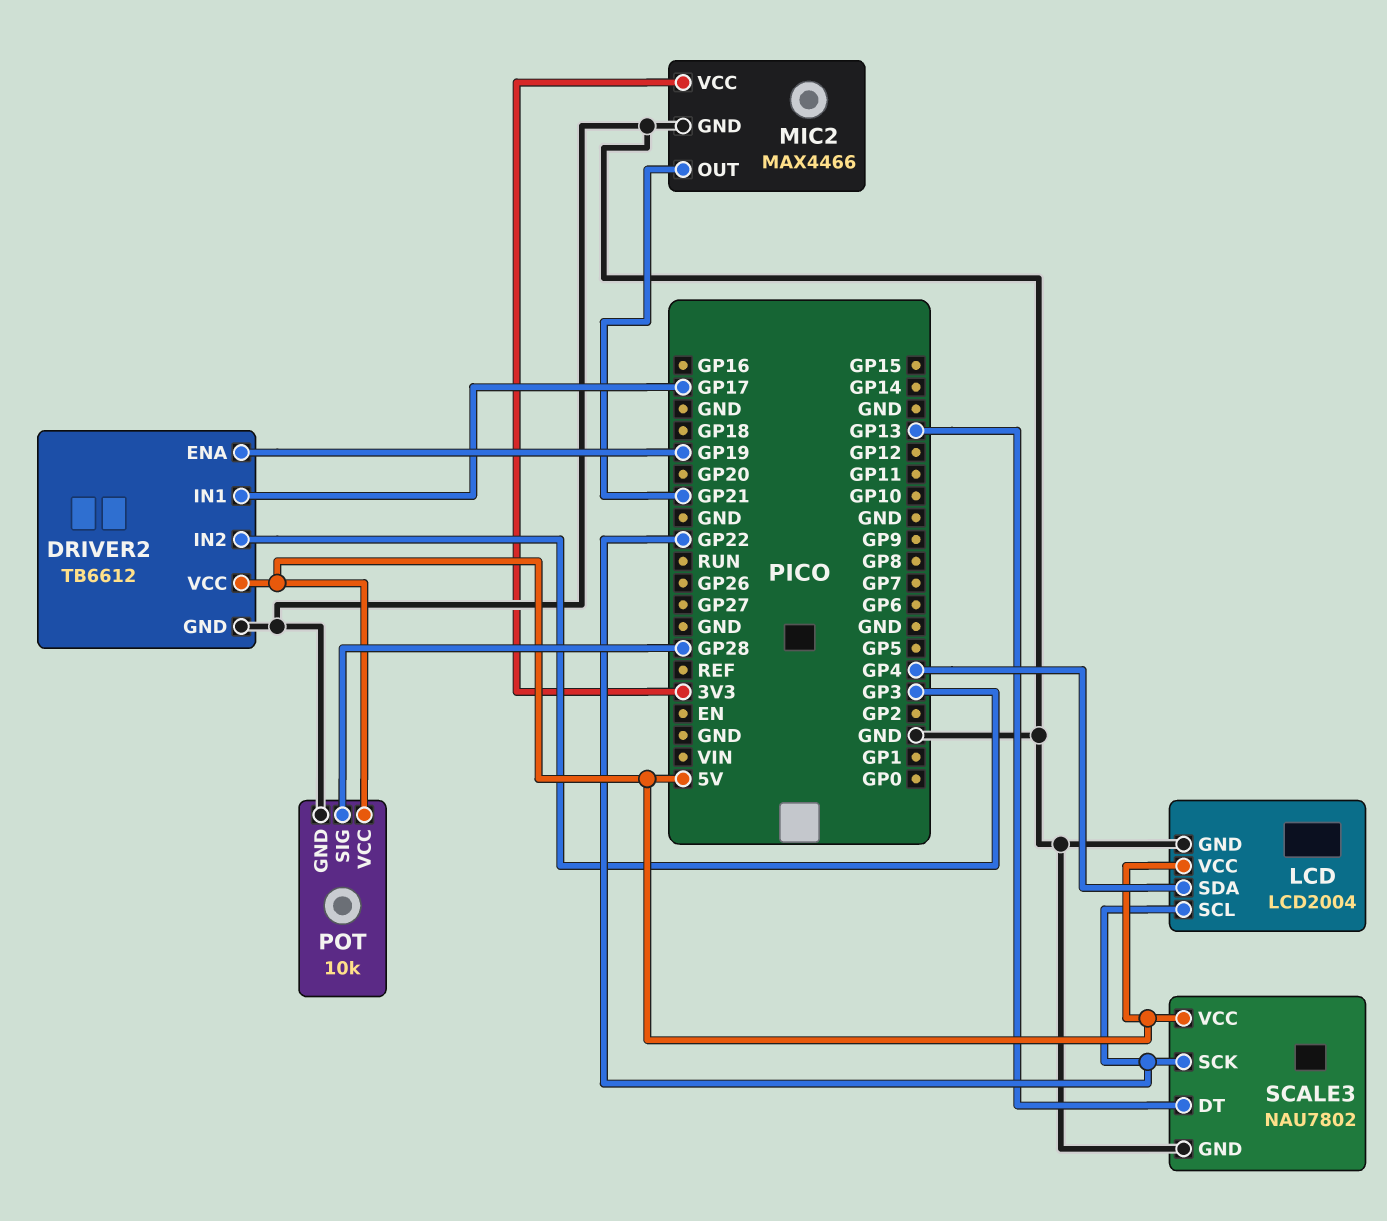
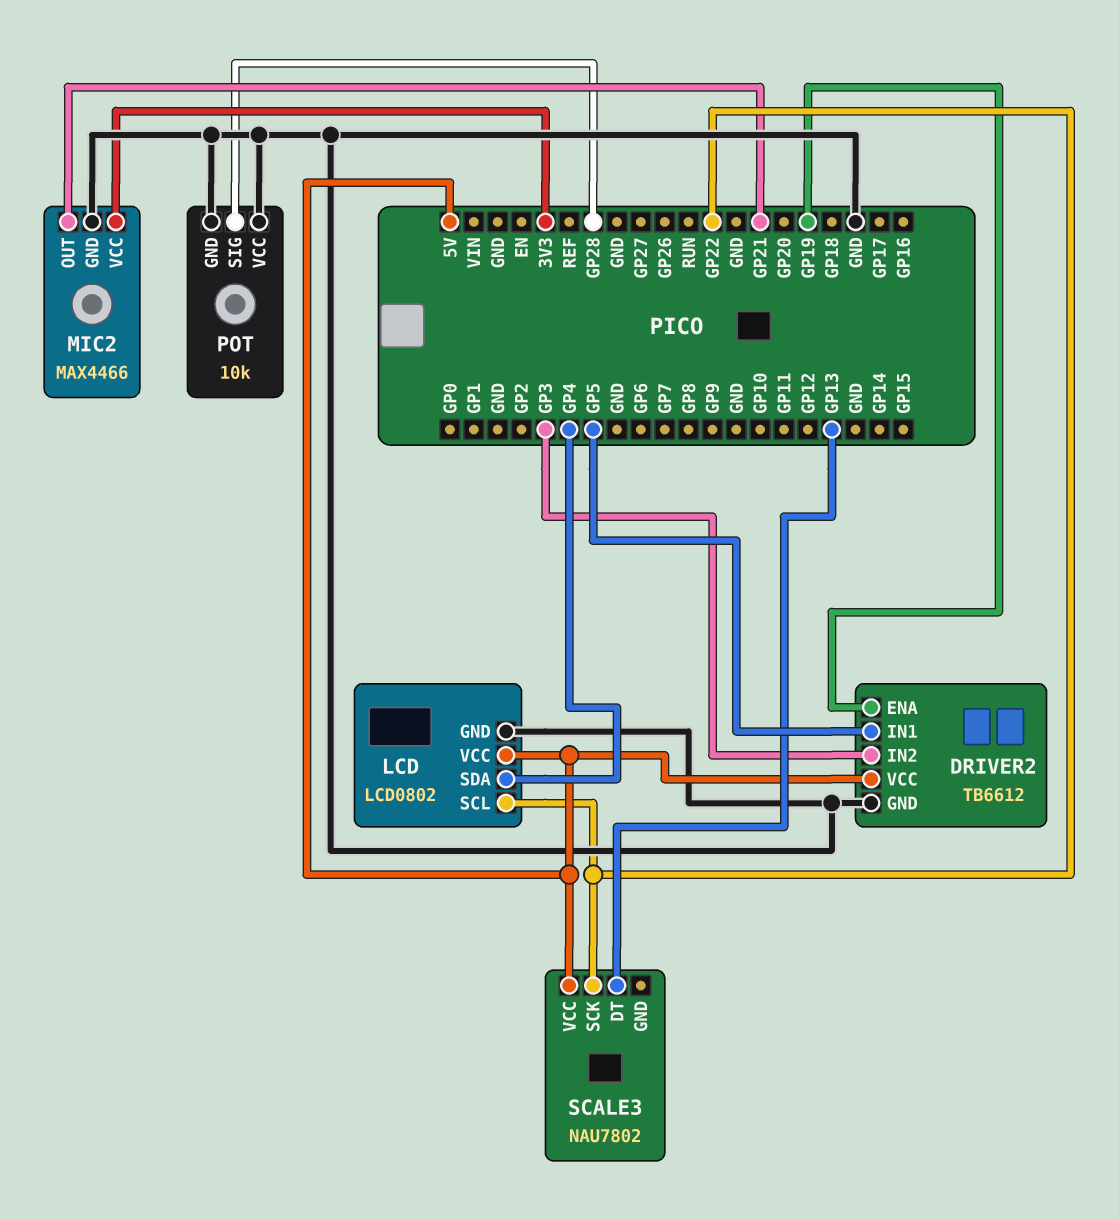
DRIVER2 pin IN1: GP17 -> GP5
LCD: LCD2004 -> LCD0802
POT pin VCC: 5V -> GND
SCALE3 pin GND: GND -> none

